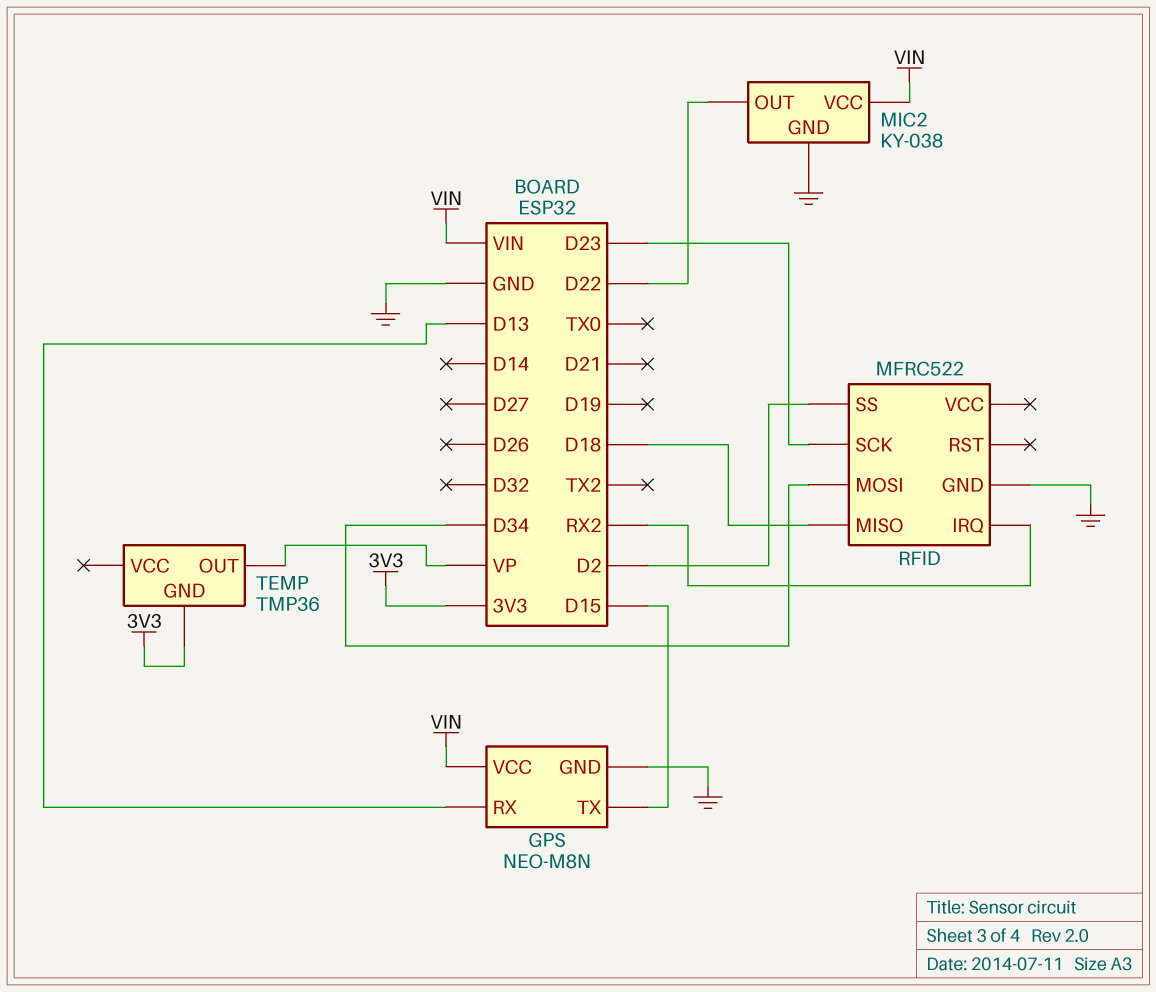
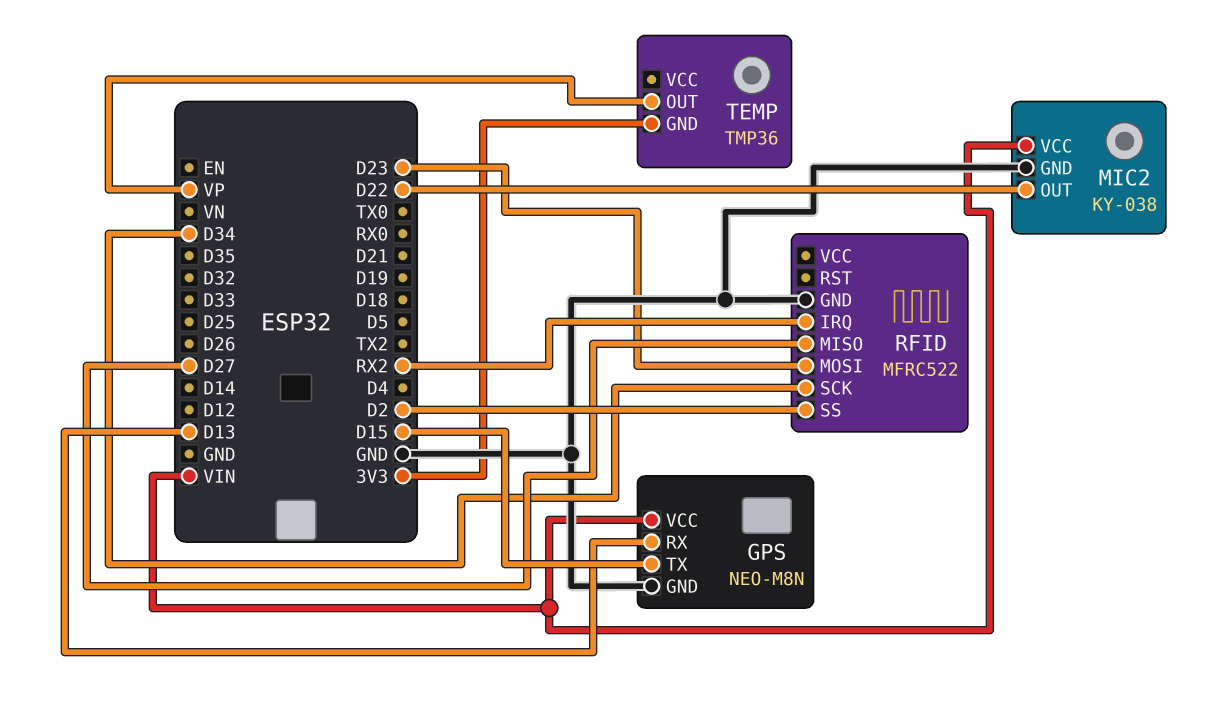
RFID pin MISO: D18 -> D27
RFID pin MOSI: D34 -> D23
RFID pin SCK: D23 -> D34

